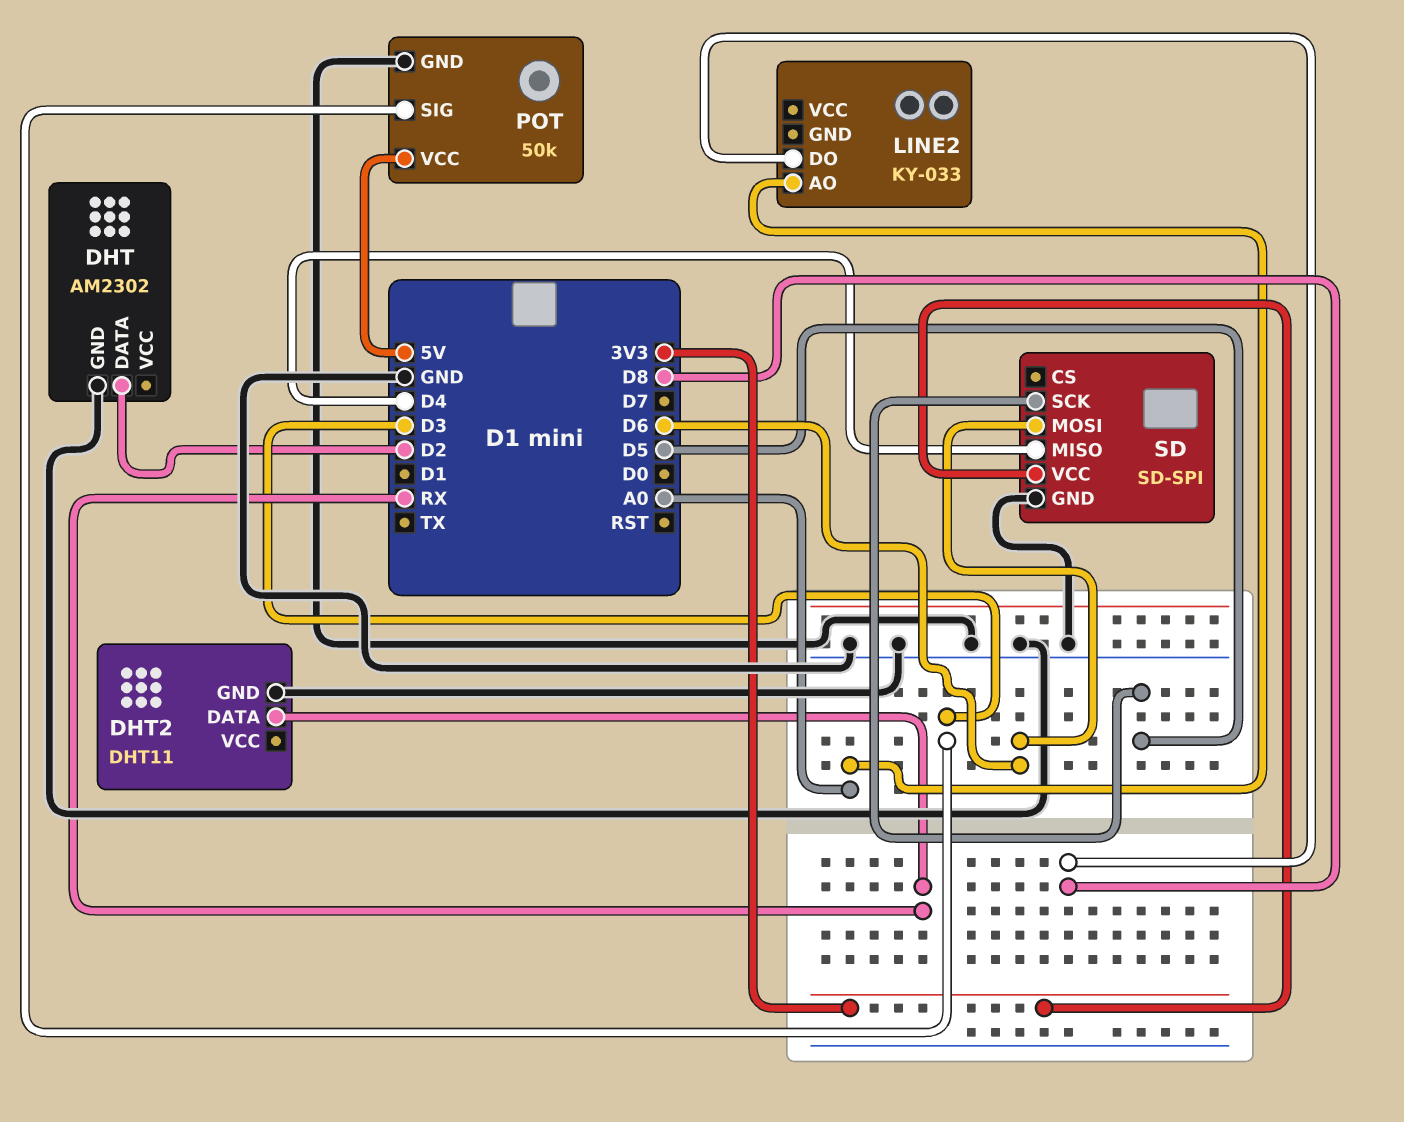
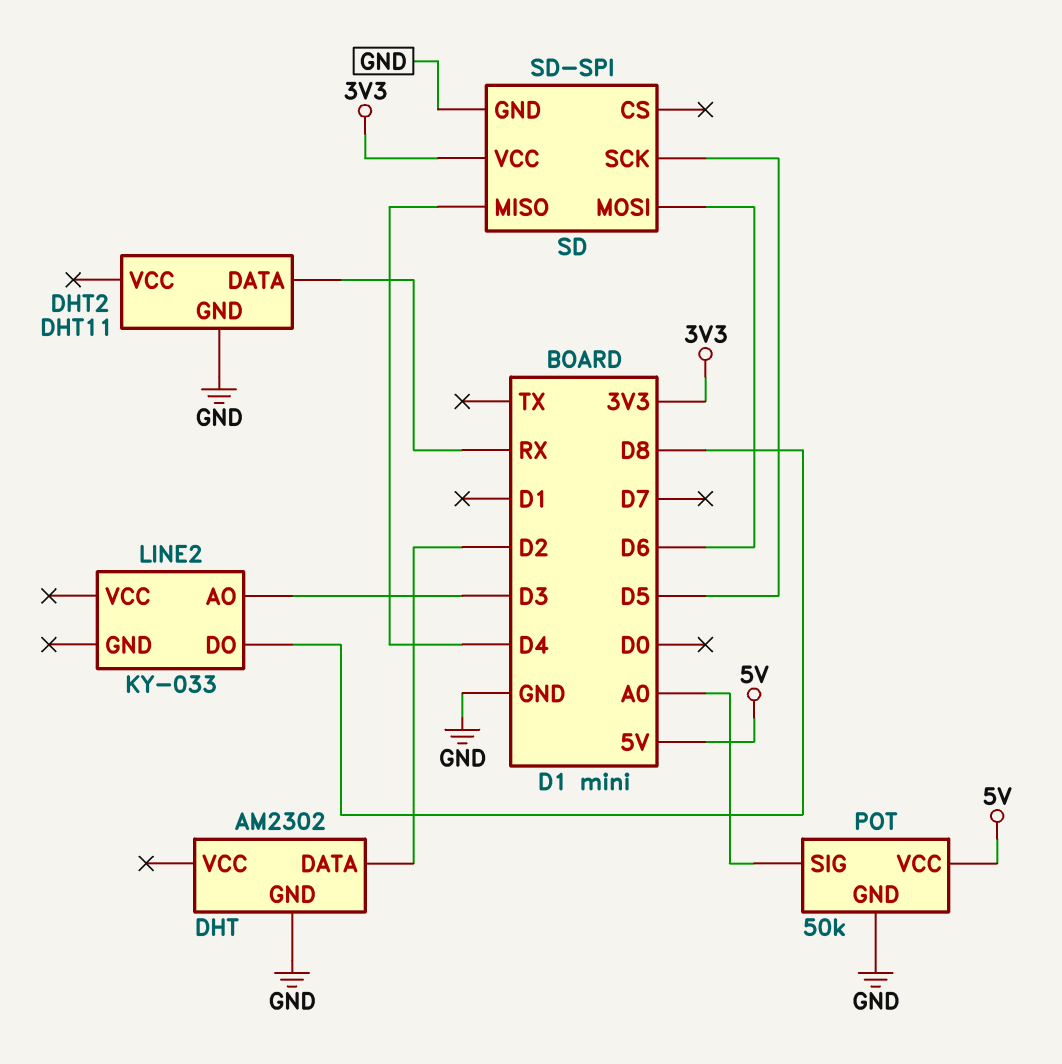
LINE2 pin AO: A0 -> D3
POT pin SIG: D3 -> A0

